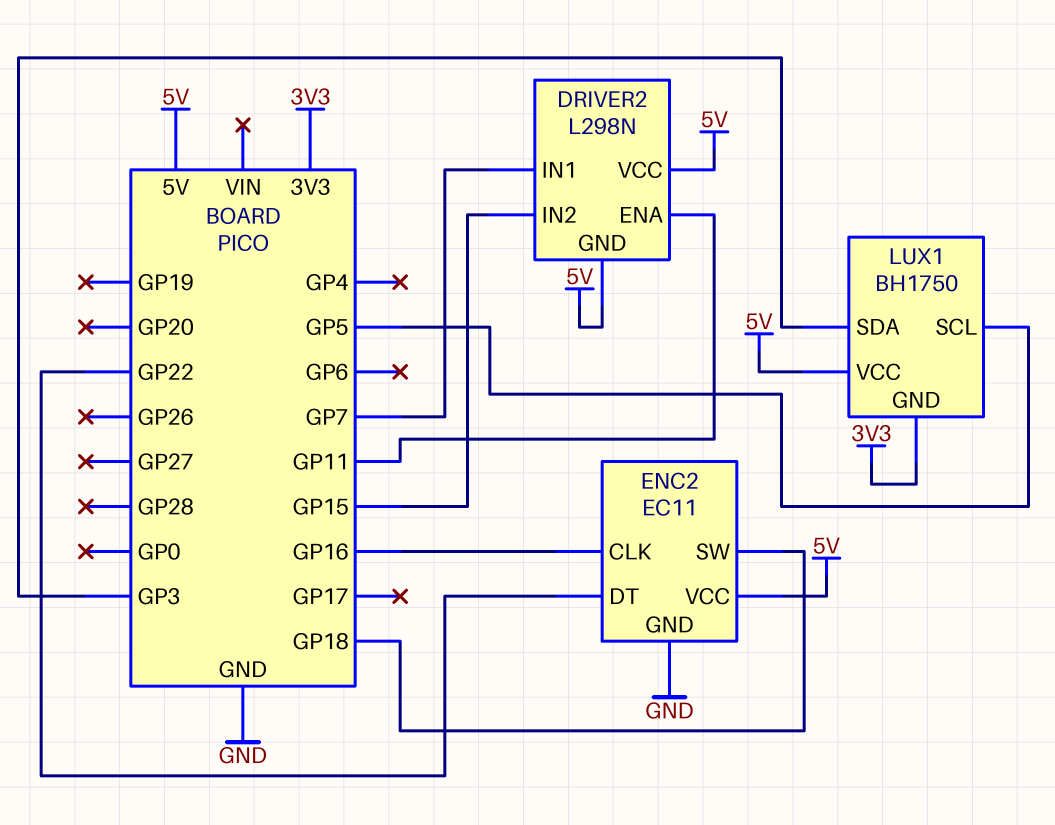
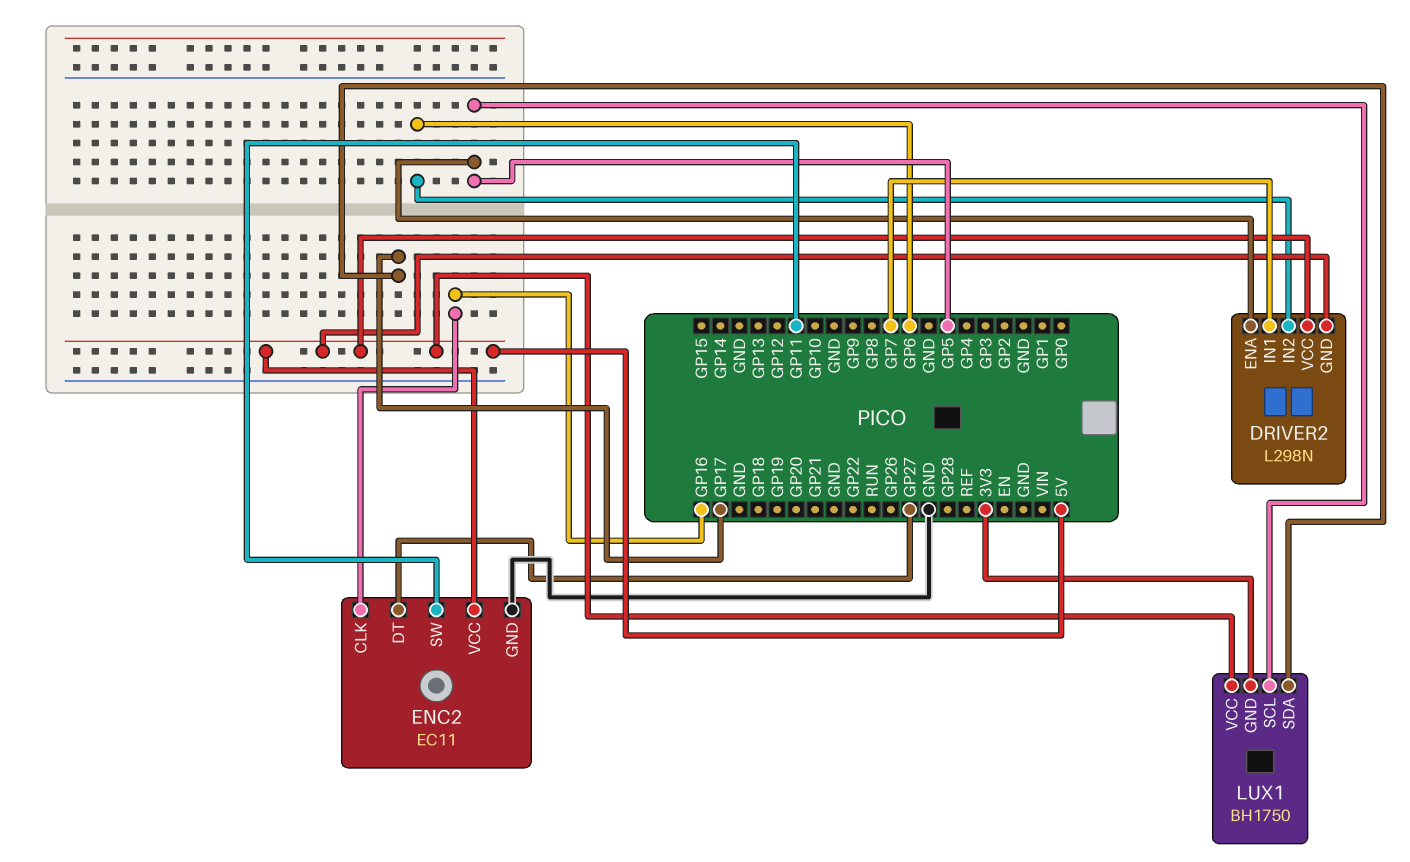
DRIVER2 pin ENA: GP11 -> GP5
DRIVER2 pin IN2: GP15 -> GP6
ENC2 pin DT: GP22 -> GP27
ENC2 pin SW: GP18 -> GP11
LUX1 pin SDA: GP3 -> GP17

